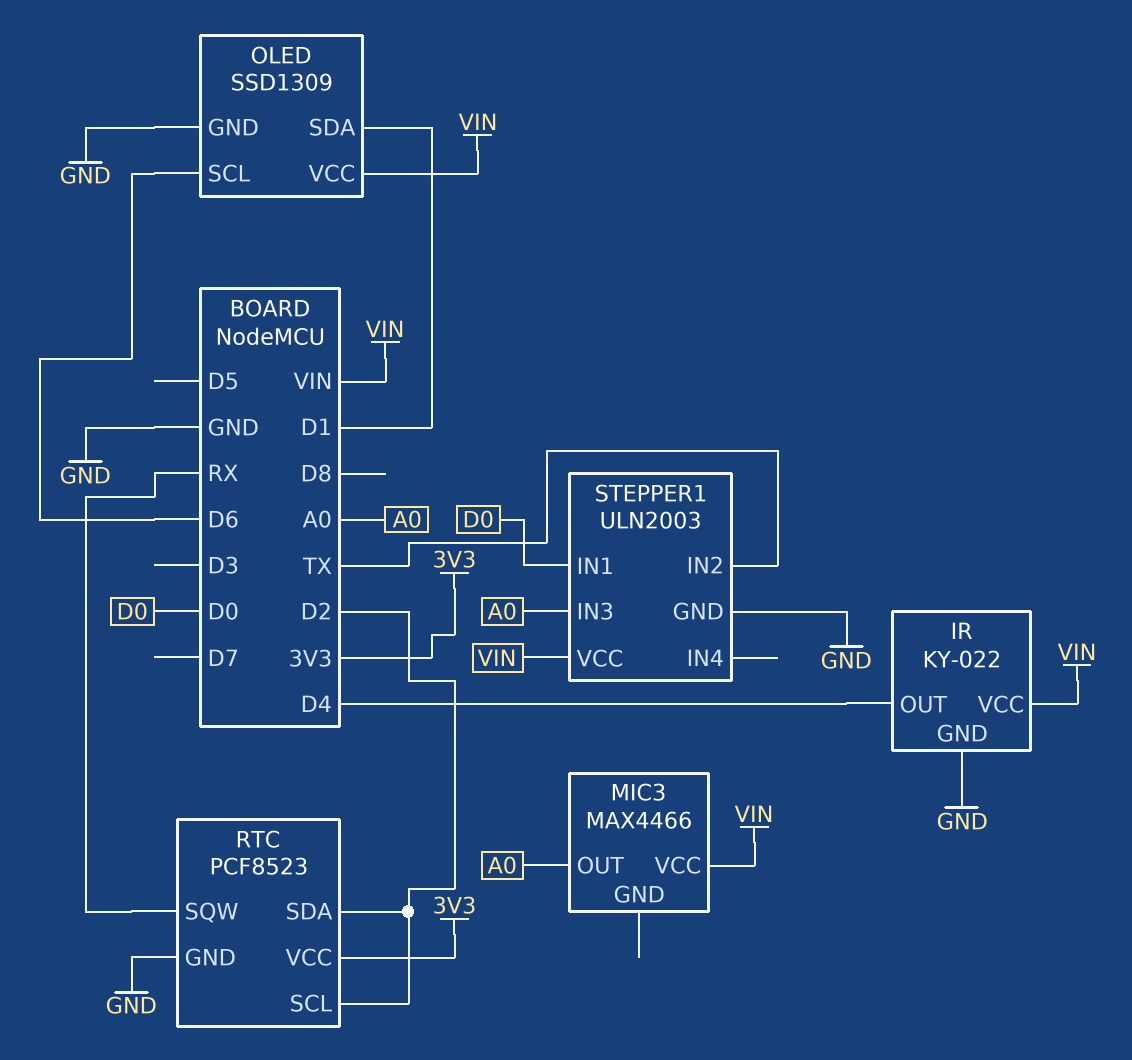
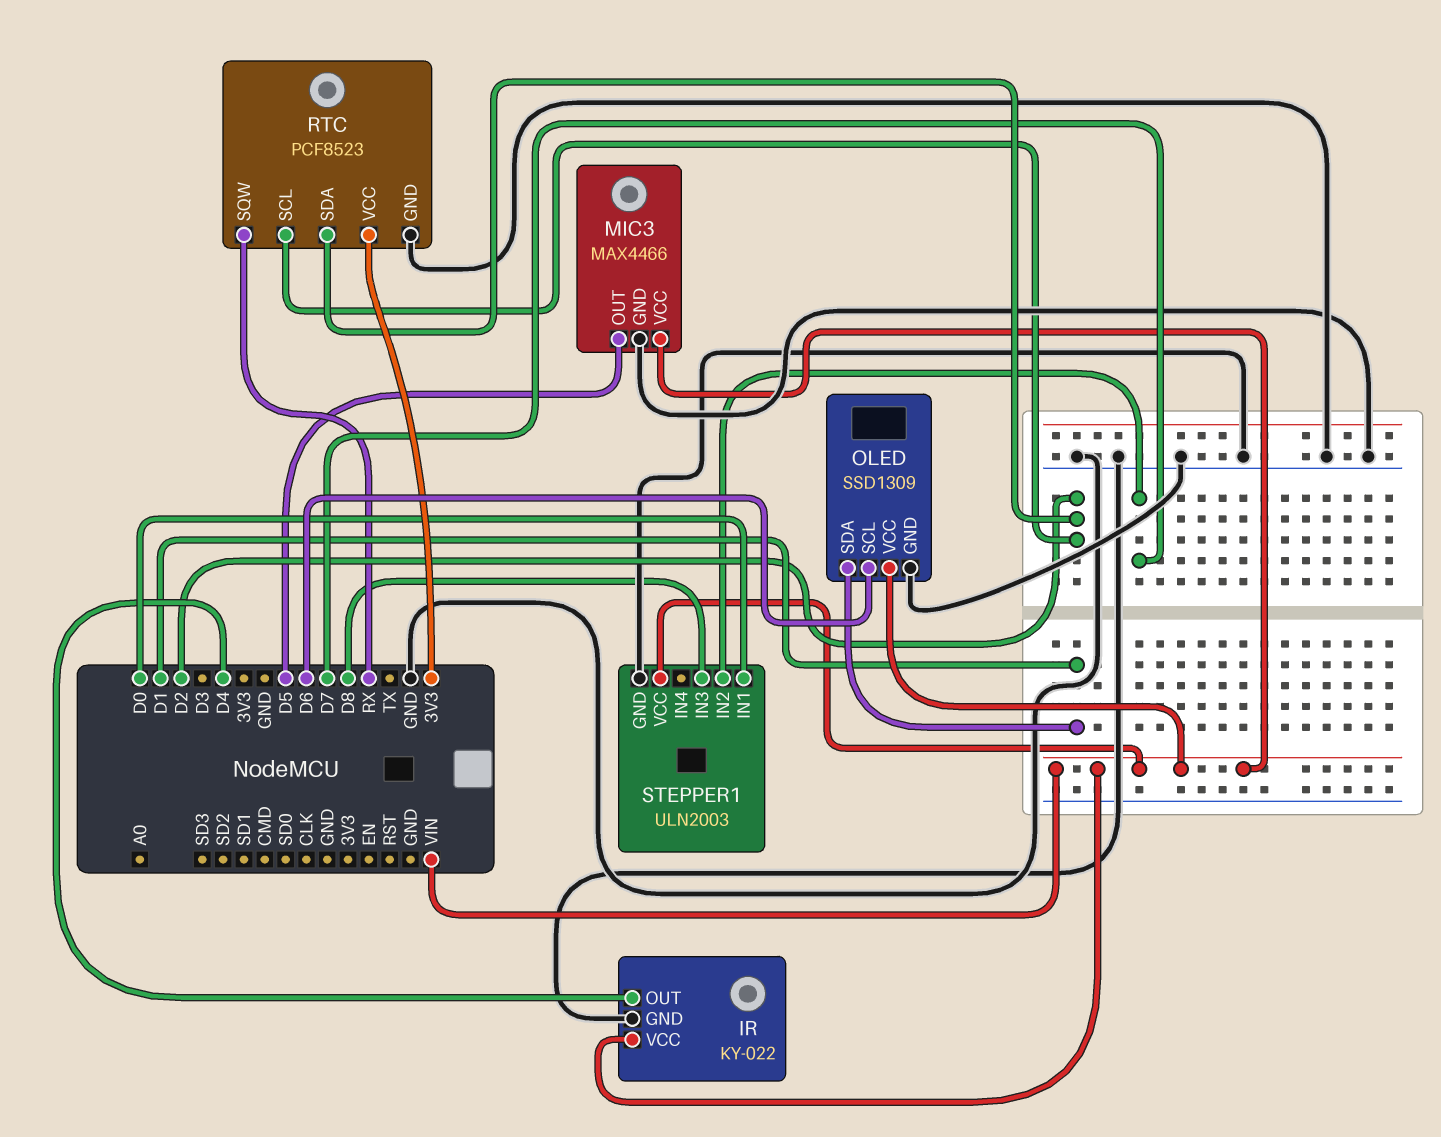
MIC3 pin GND: none -> GND
MIC3 pin OUT: A0 -> D5
STEPPER1 pin IN2: TX -> D7
STEPPER1 pin IN3: A0 -> D8

